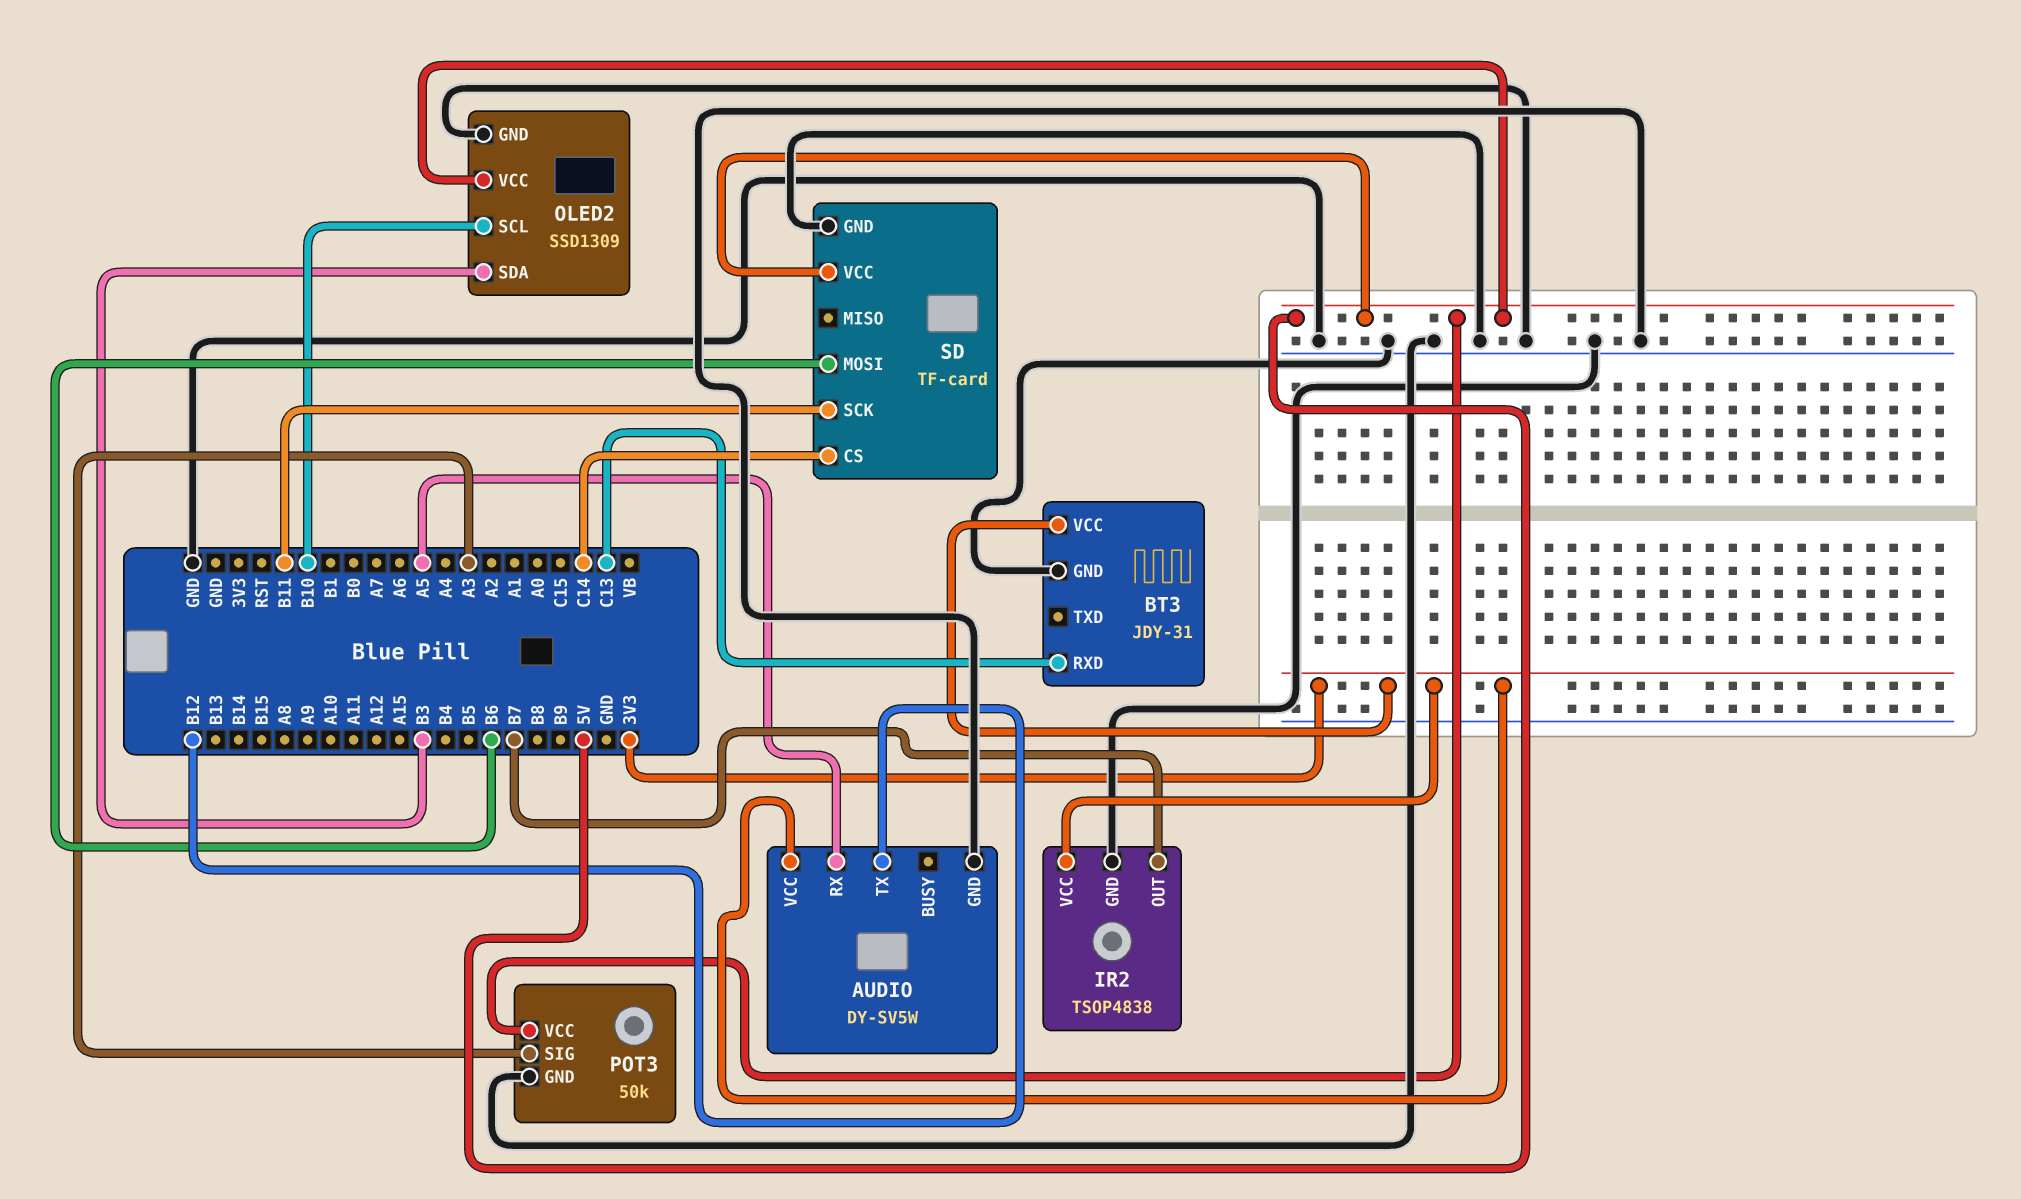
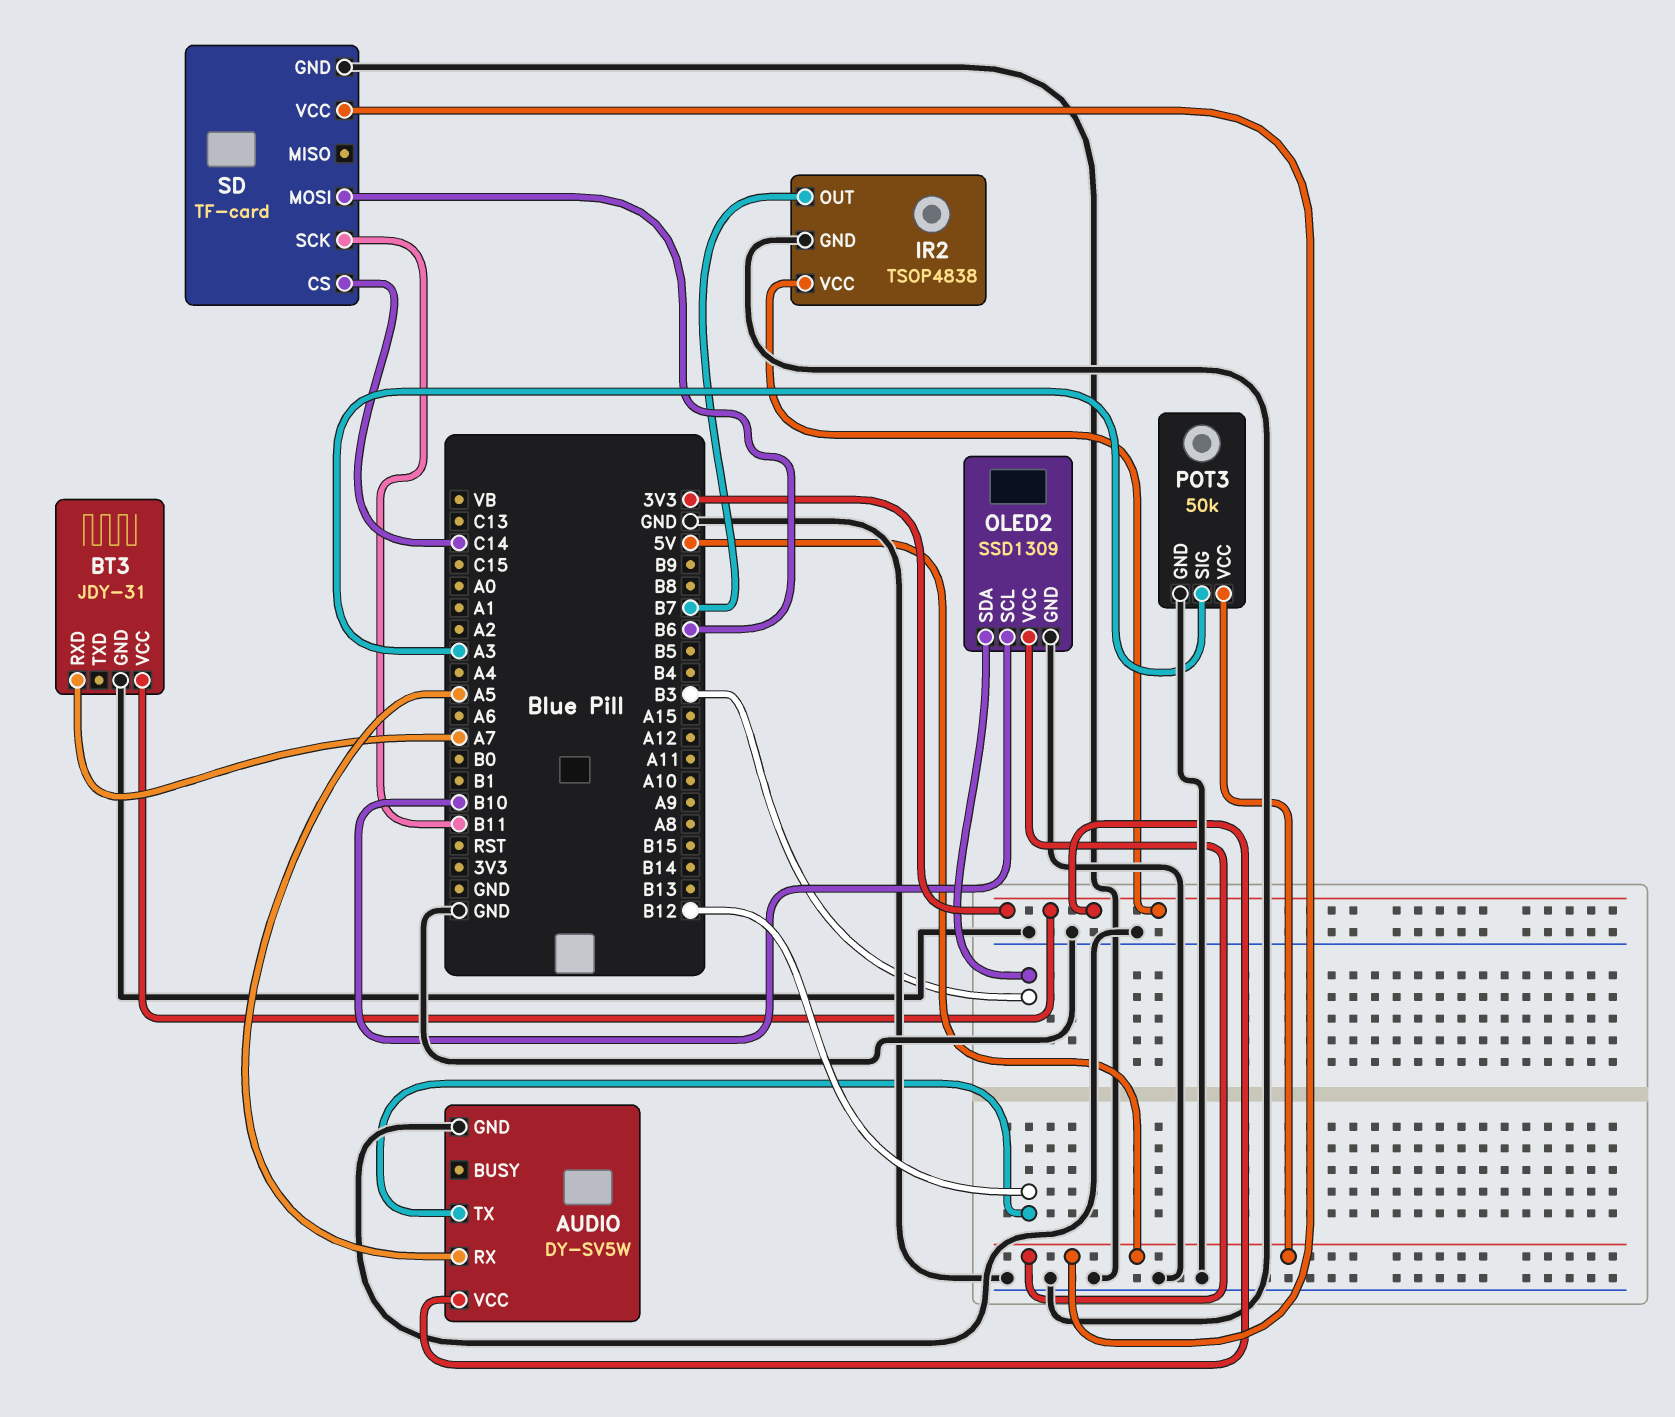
BT3 pin RXD: C13 -> A7

